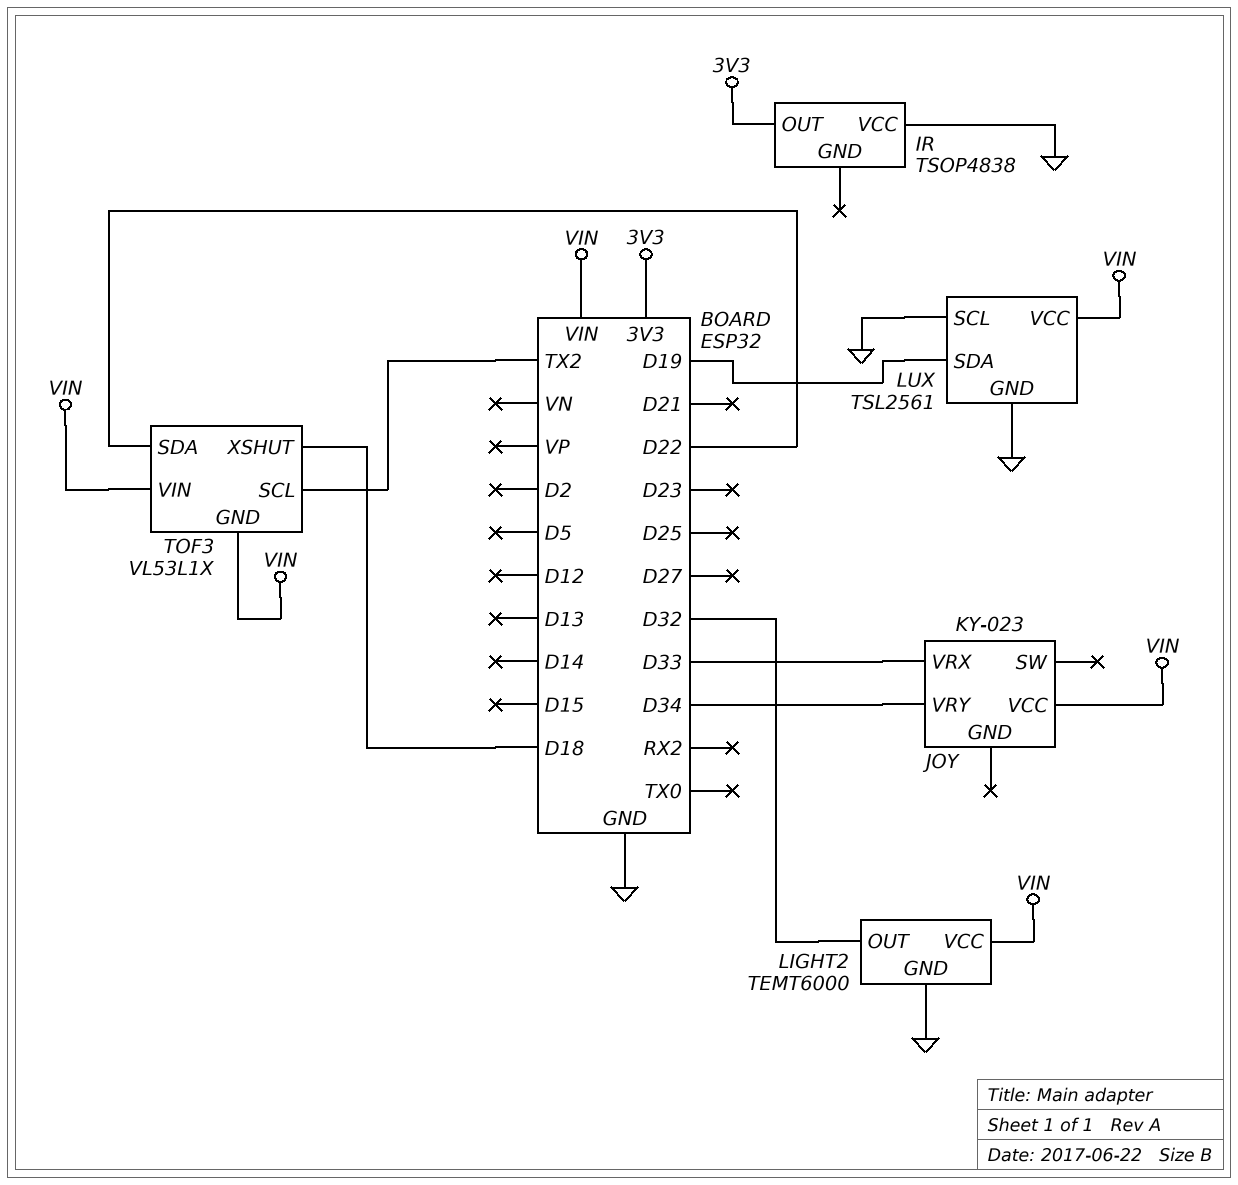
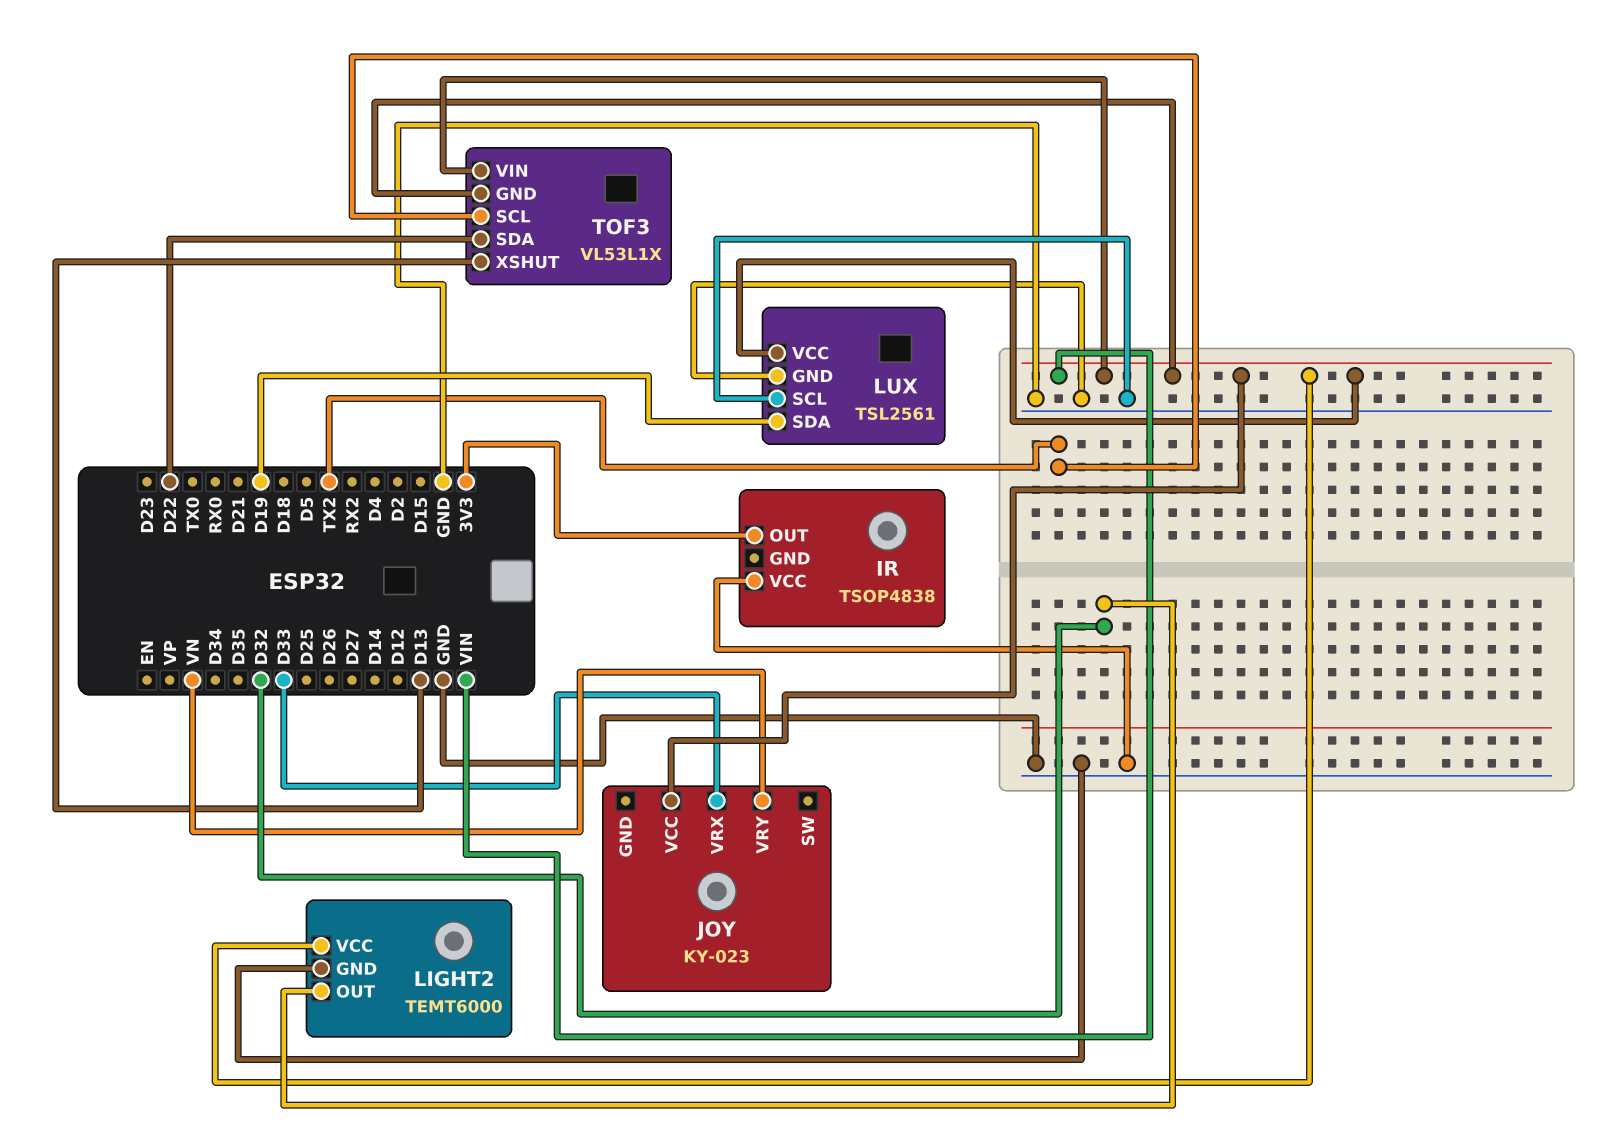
JOY pin VRY: D34 -> VN
TOF3 pin XSHUT: D18 -> D13

